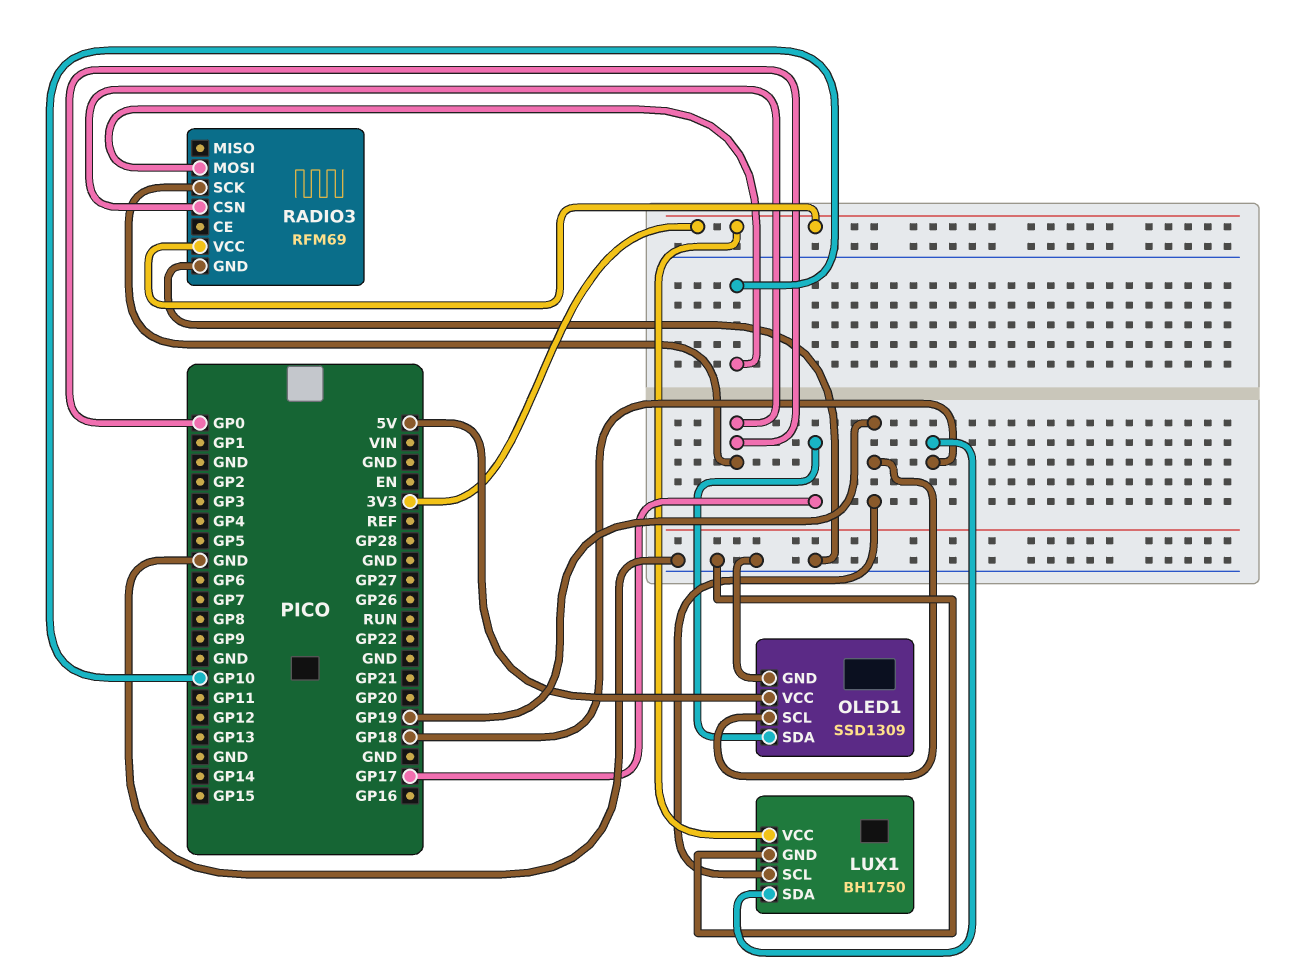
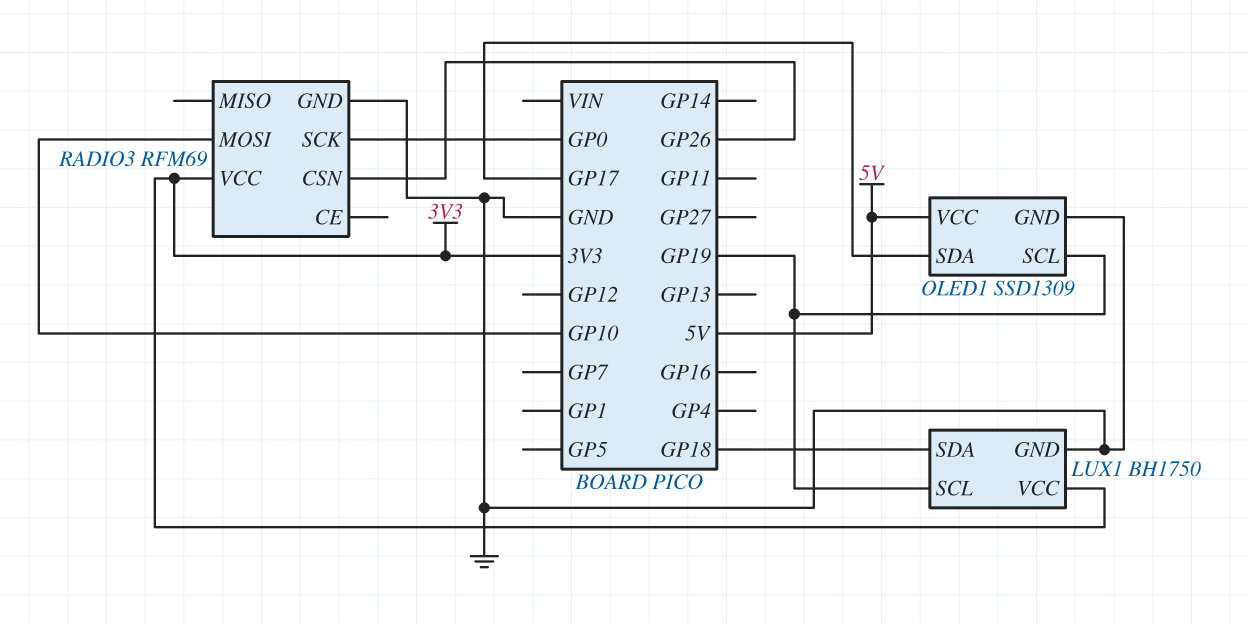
RADIO3 pin CSN: GP0 -> GP26

